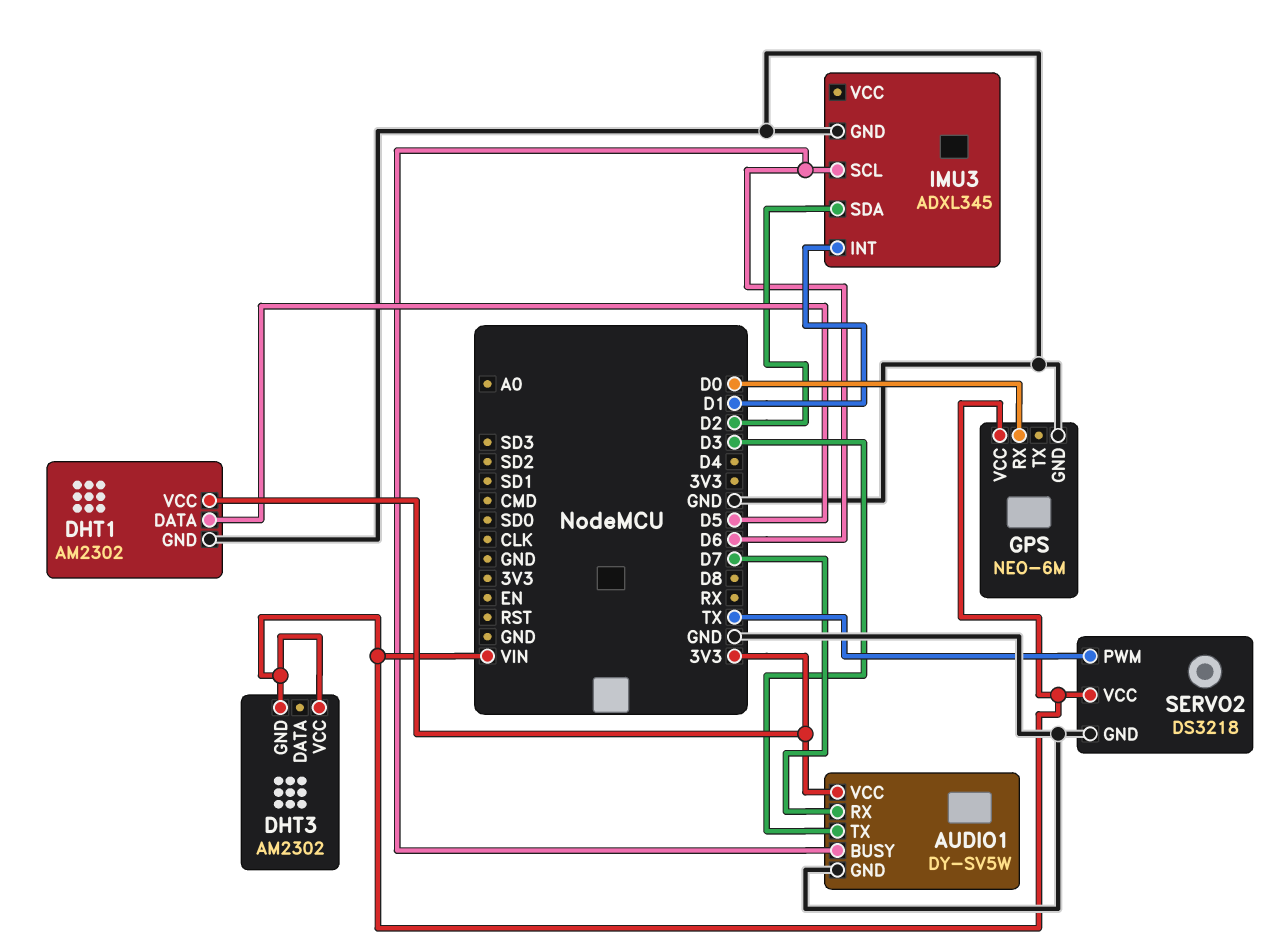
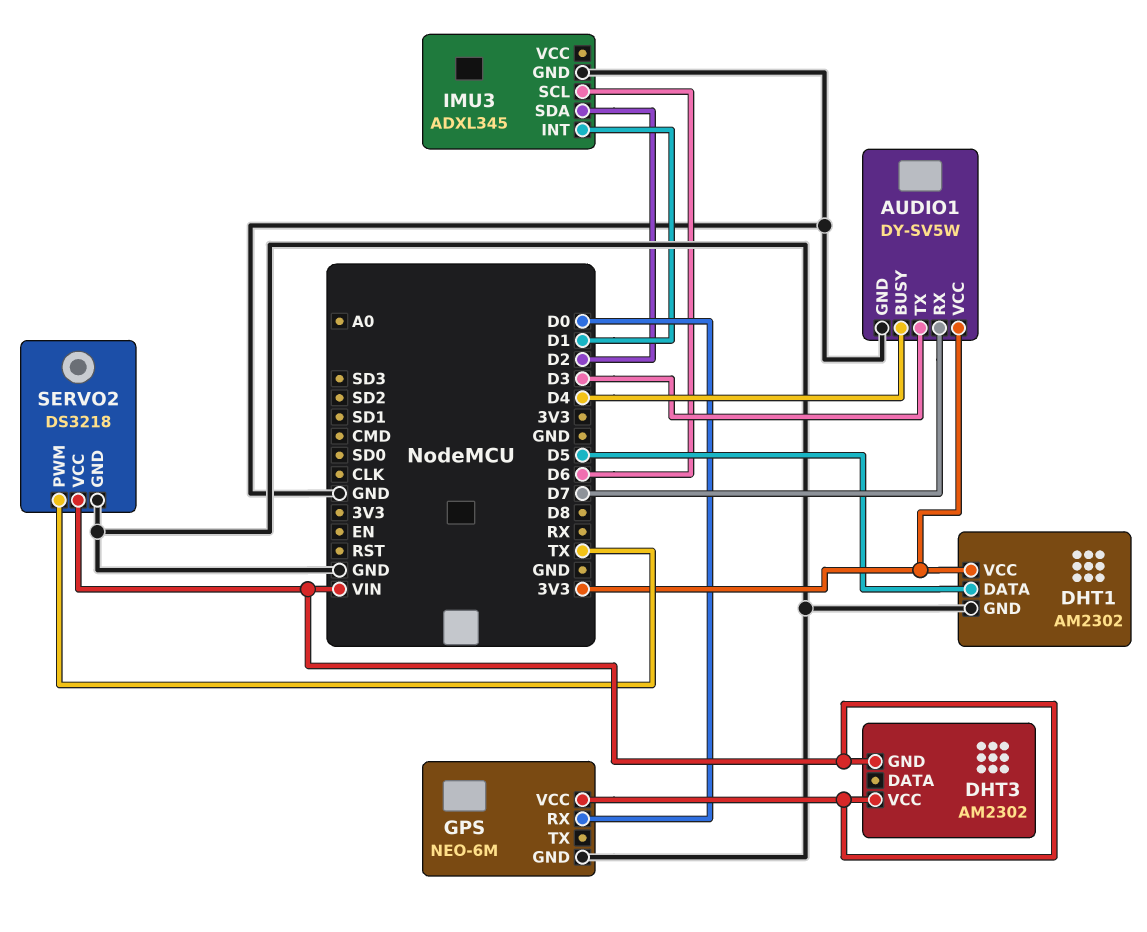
AUDIO1 pin BUSY: D6 -> D4

